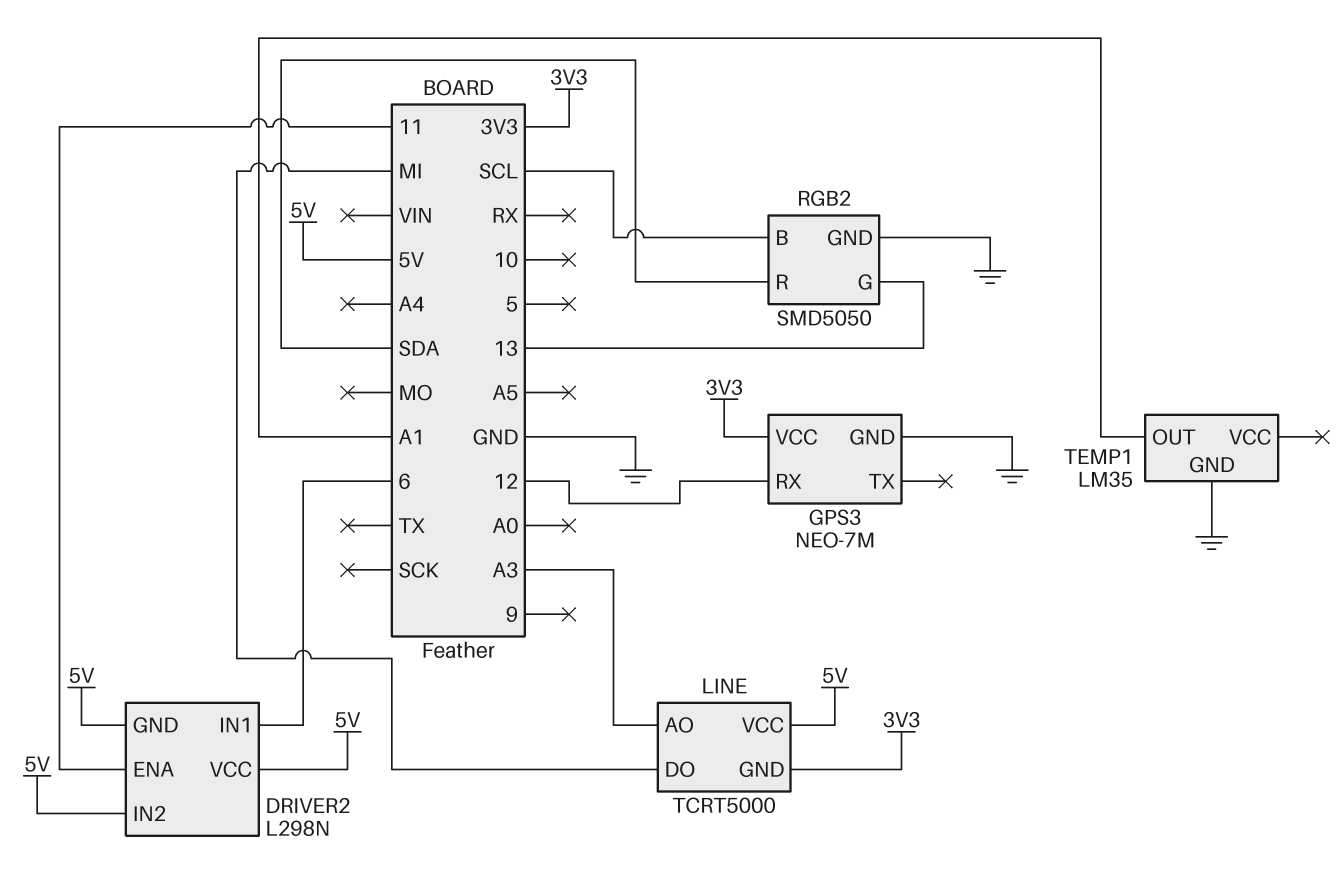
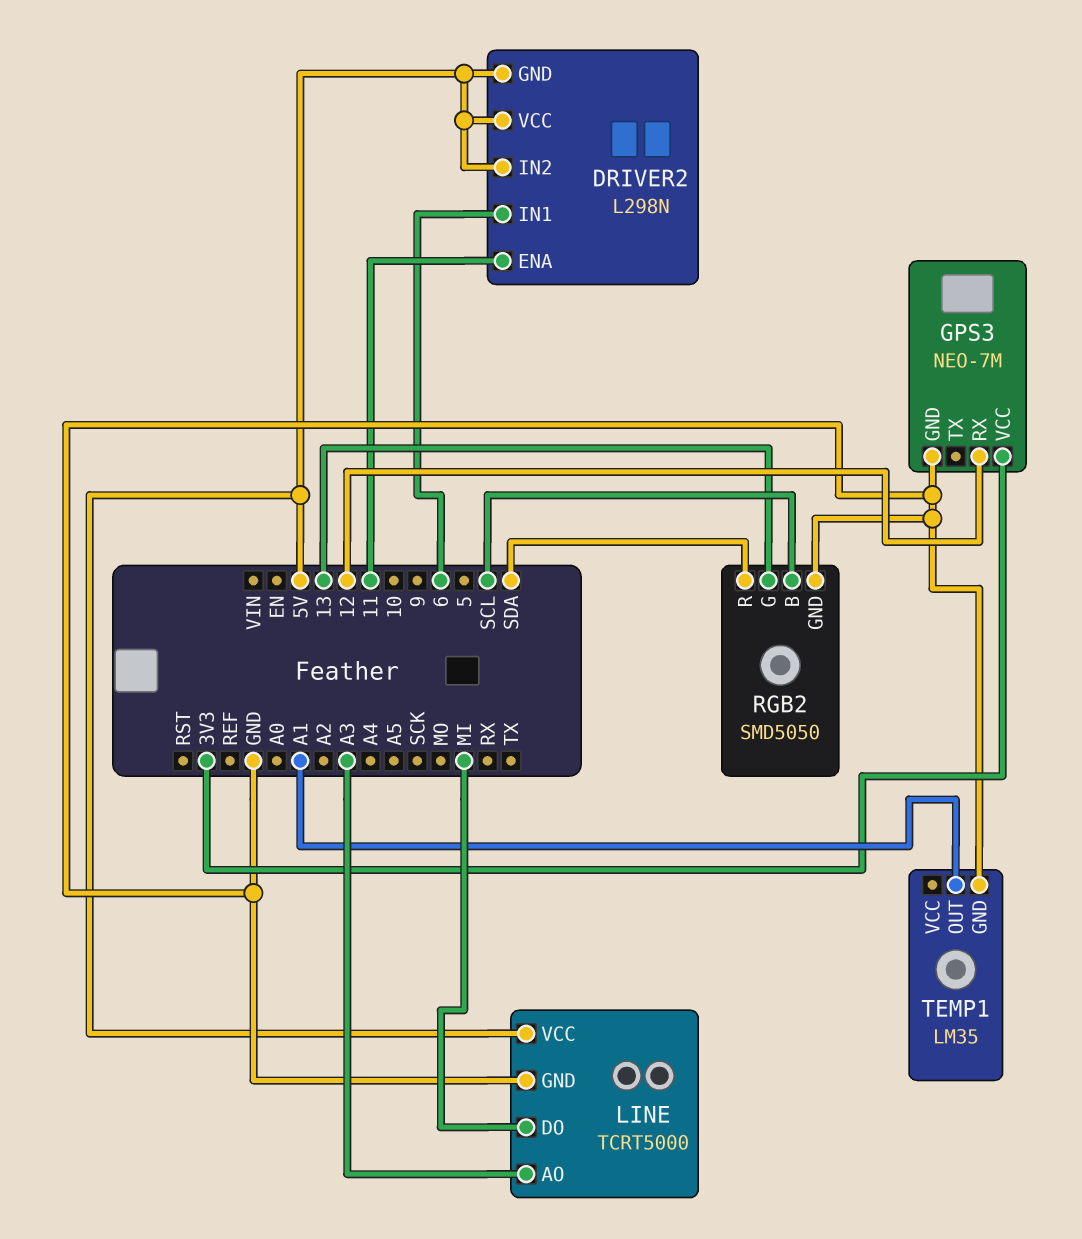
LINE pin GND: 3V3 -> GND

